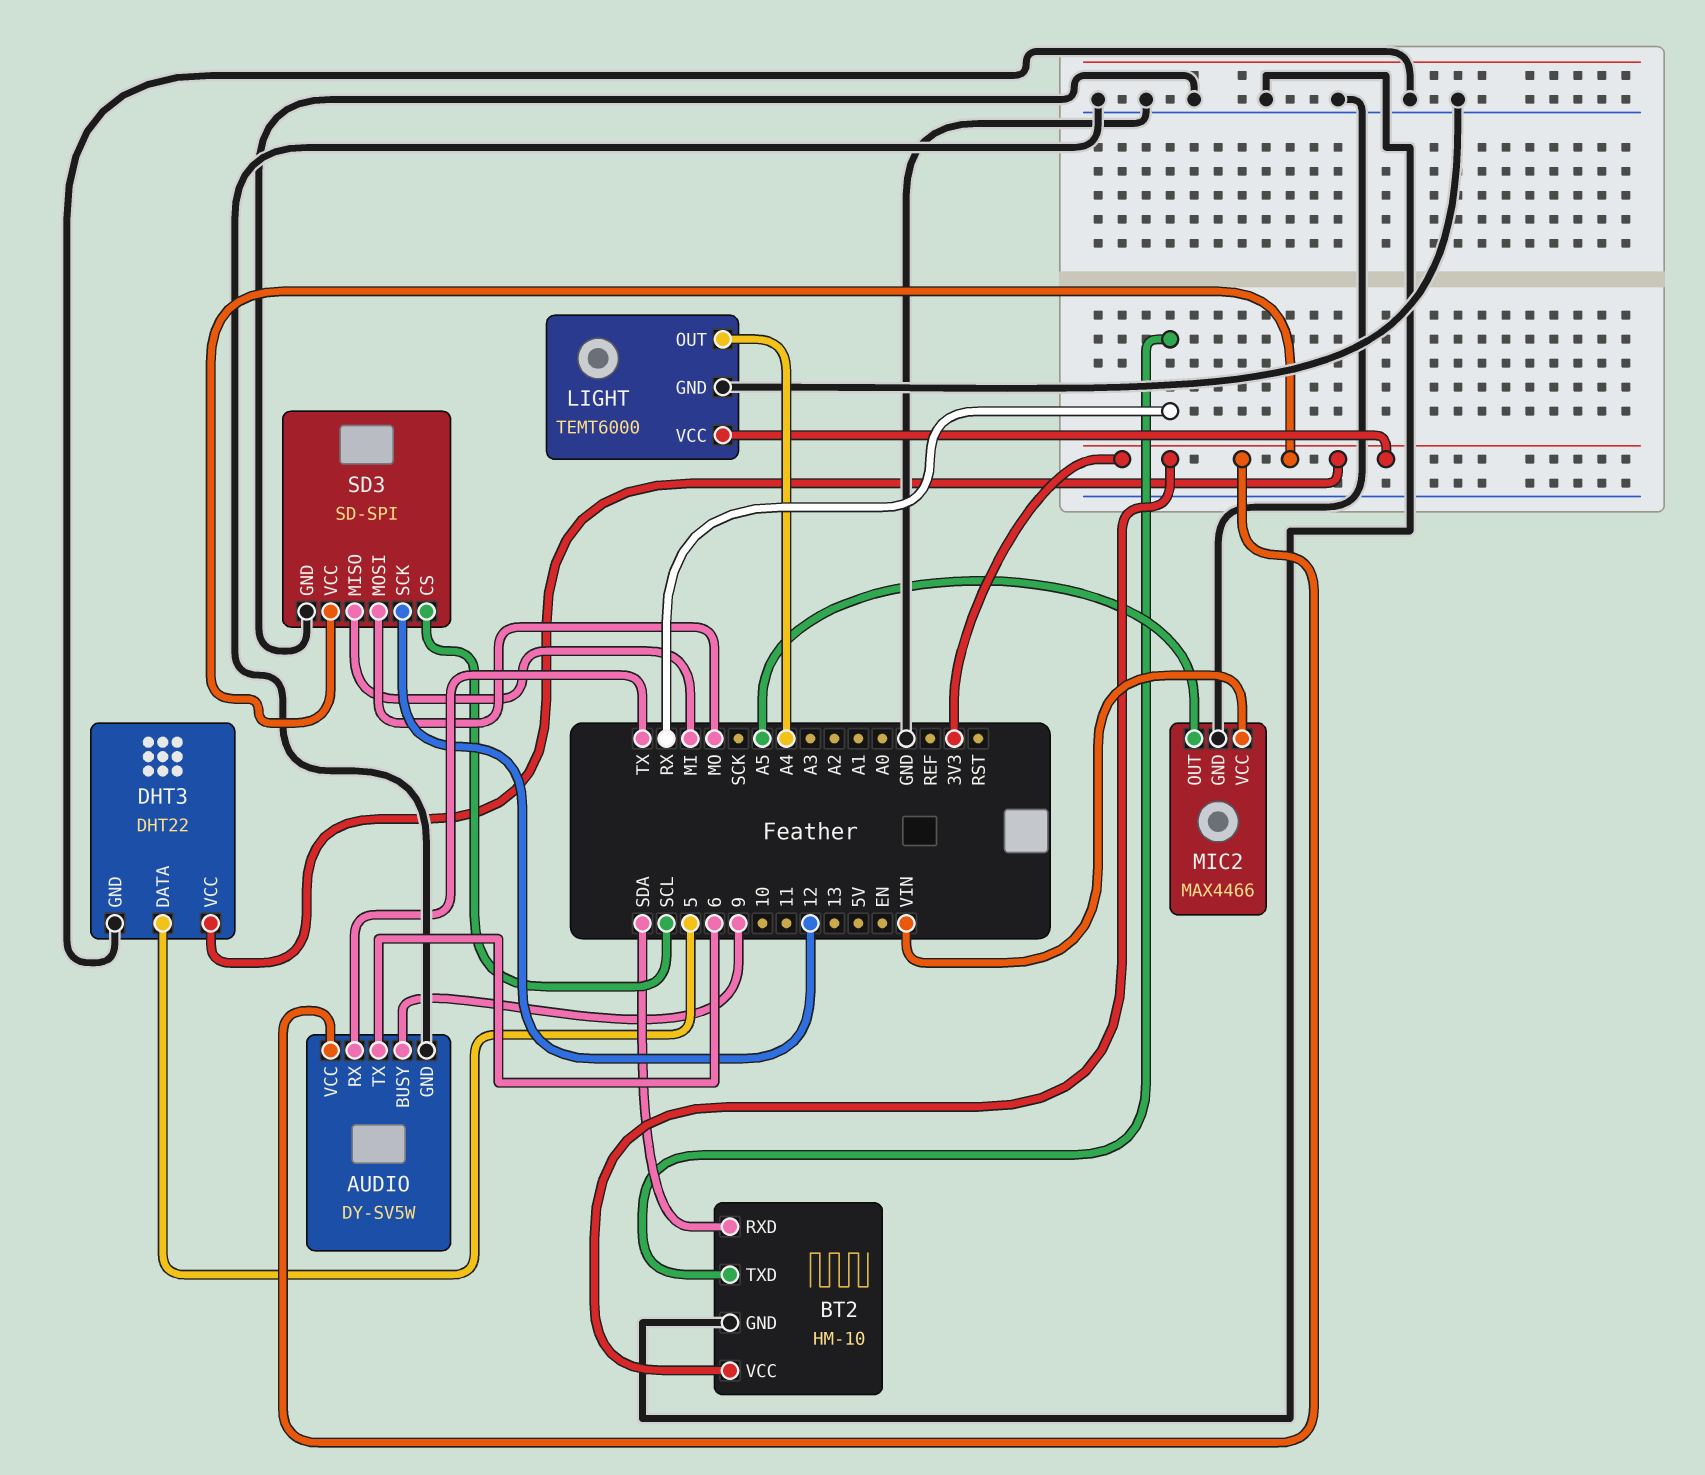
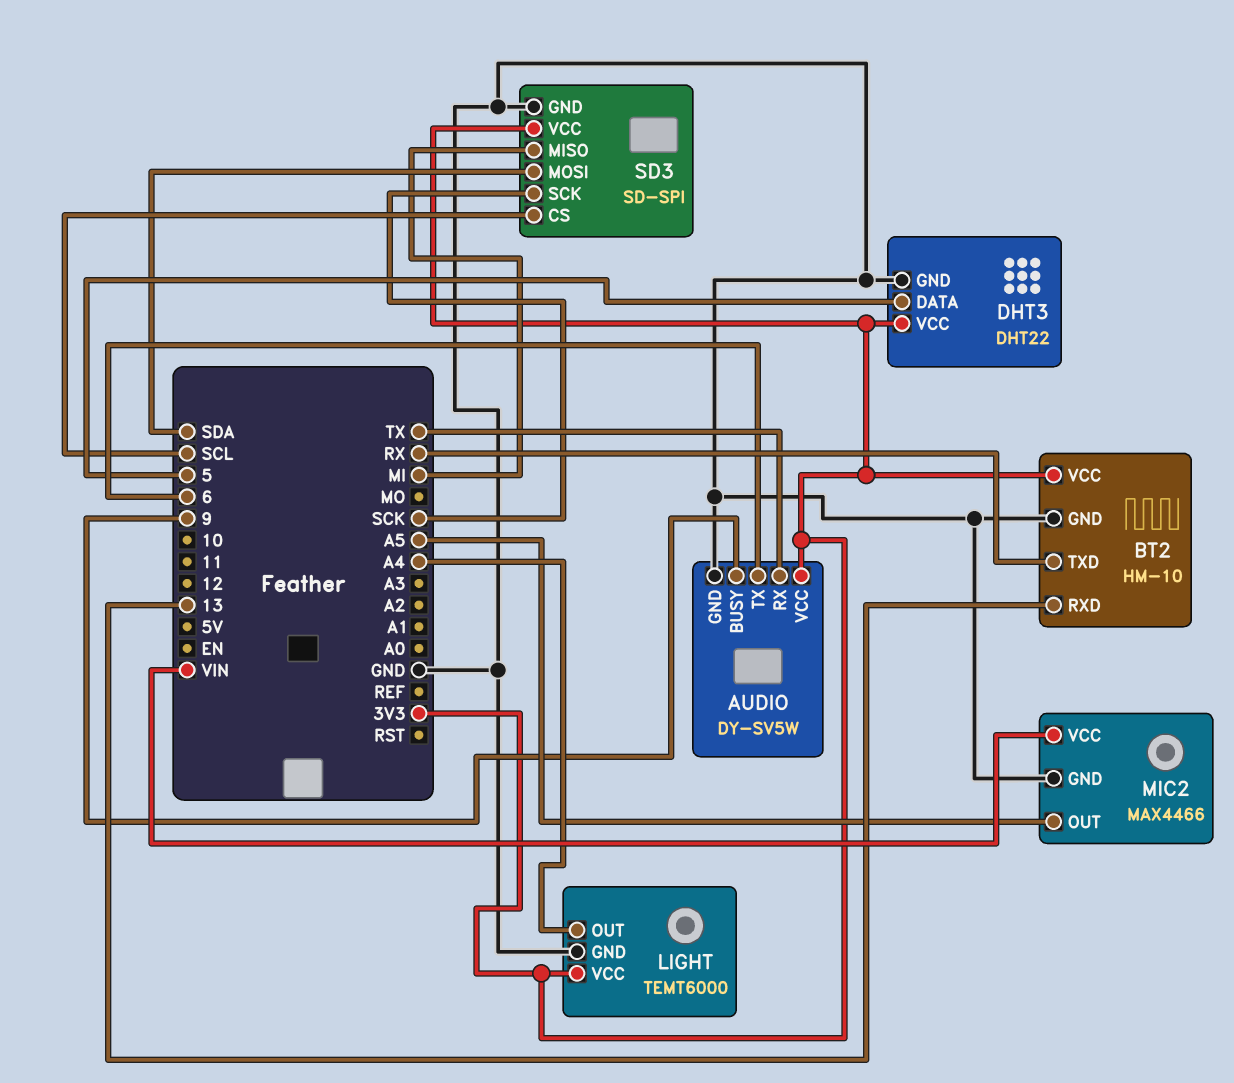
BT2 pin RXD: SDA -> 13
SD3 pin MOSI: MO -> SDA
SD3 pin SCK: 12 -> SCK

